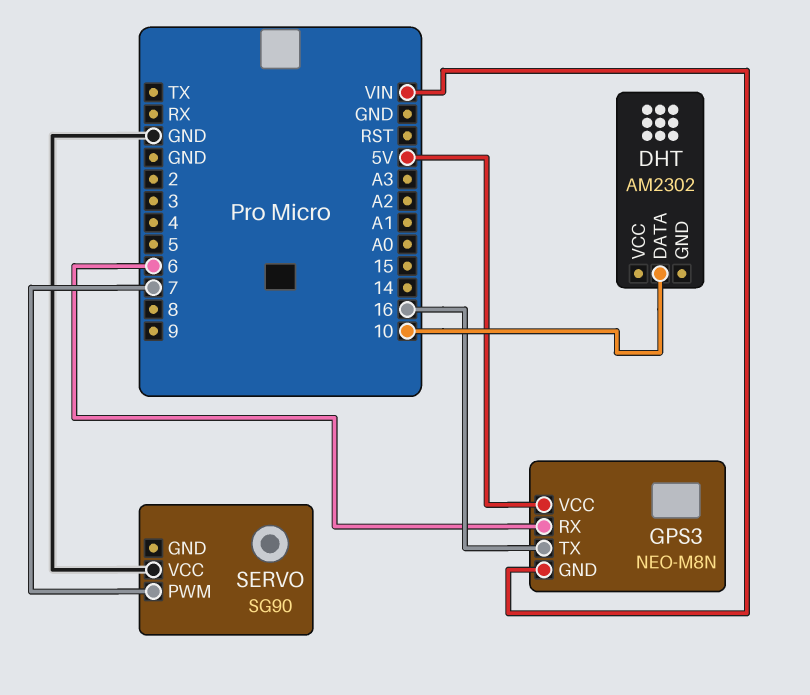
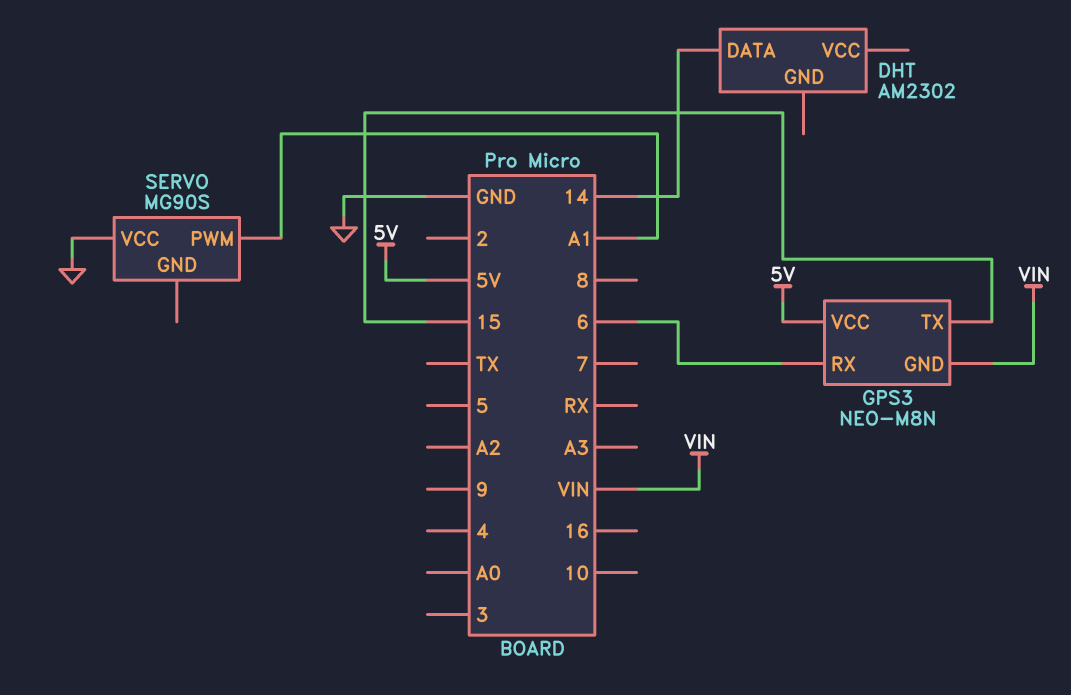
DHT pin DATA: 10 -> 14
GPS3 pin TX: 16 -> 15
SERVO: SG90 -> MG90S
SERVO pin PWM: 7 -> A1

